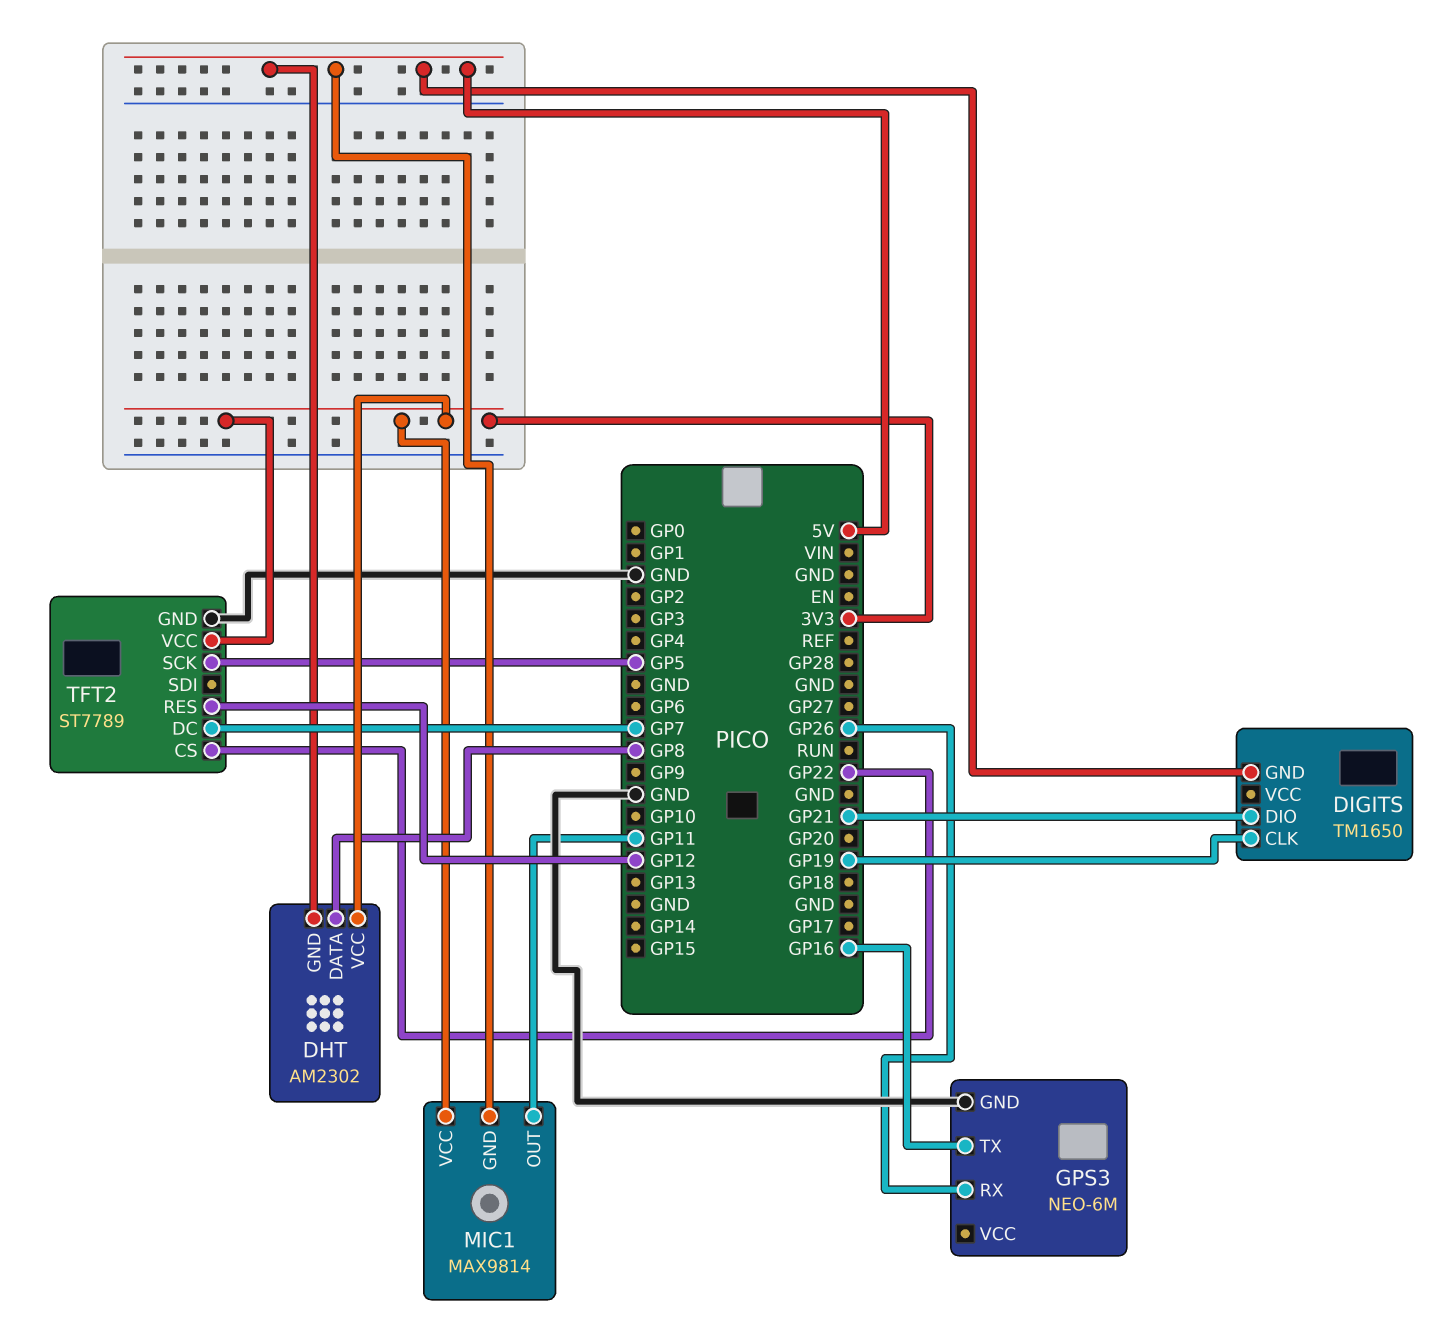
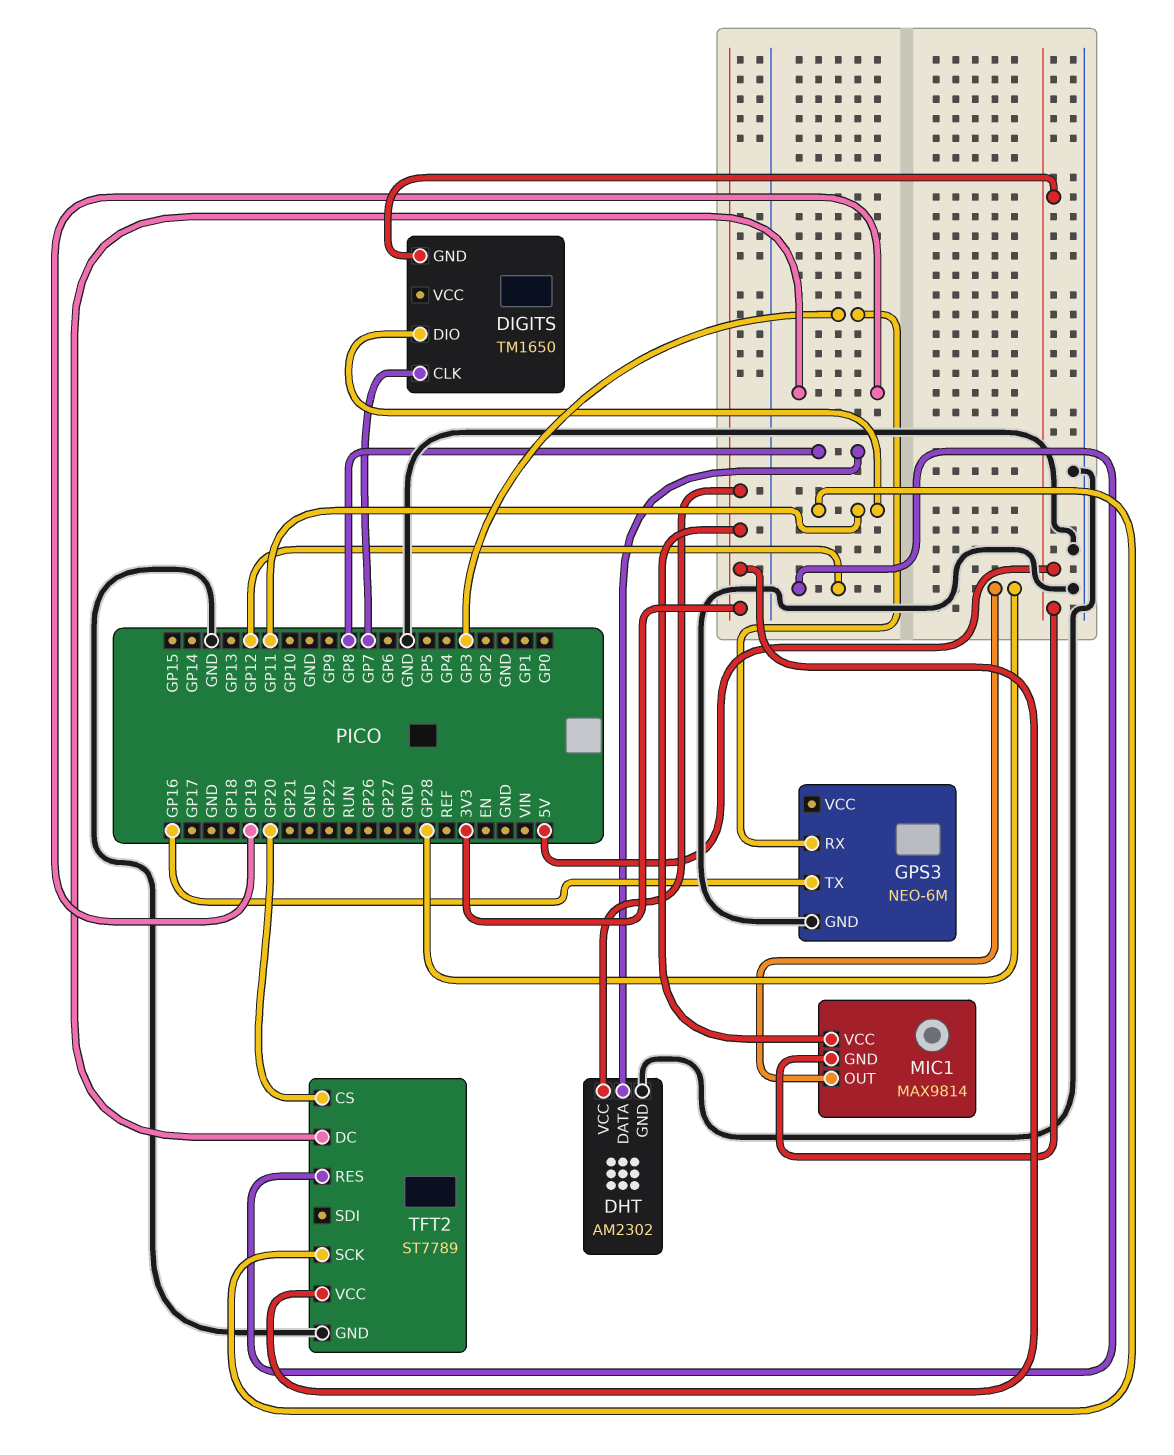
DHT pin GND: 5V -> GND
DIGITS pin CLK: GP19 -> GP7
DIGITS pin DIO: GP21 -> GP11
GPS3 pin RX: GP26 -> GP3
MIC1 pin OUT: GP11 -> GP28
TFT2 pin CS: GP22 -> GP20
TFT2 pin DC: GP7 -> GP19
TFT2 pin SCK: GP5 -> GP11

